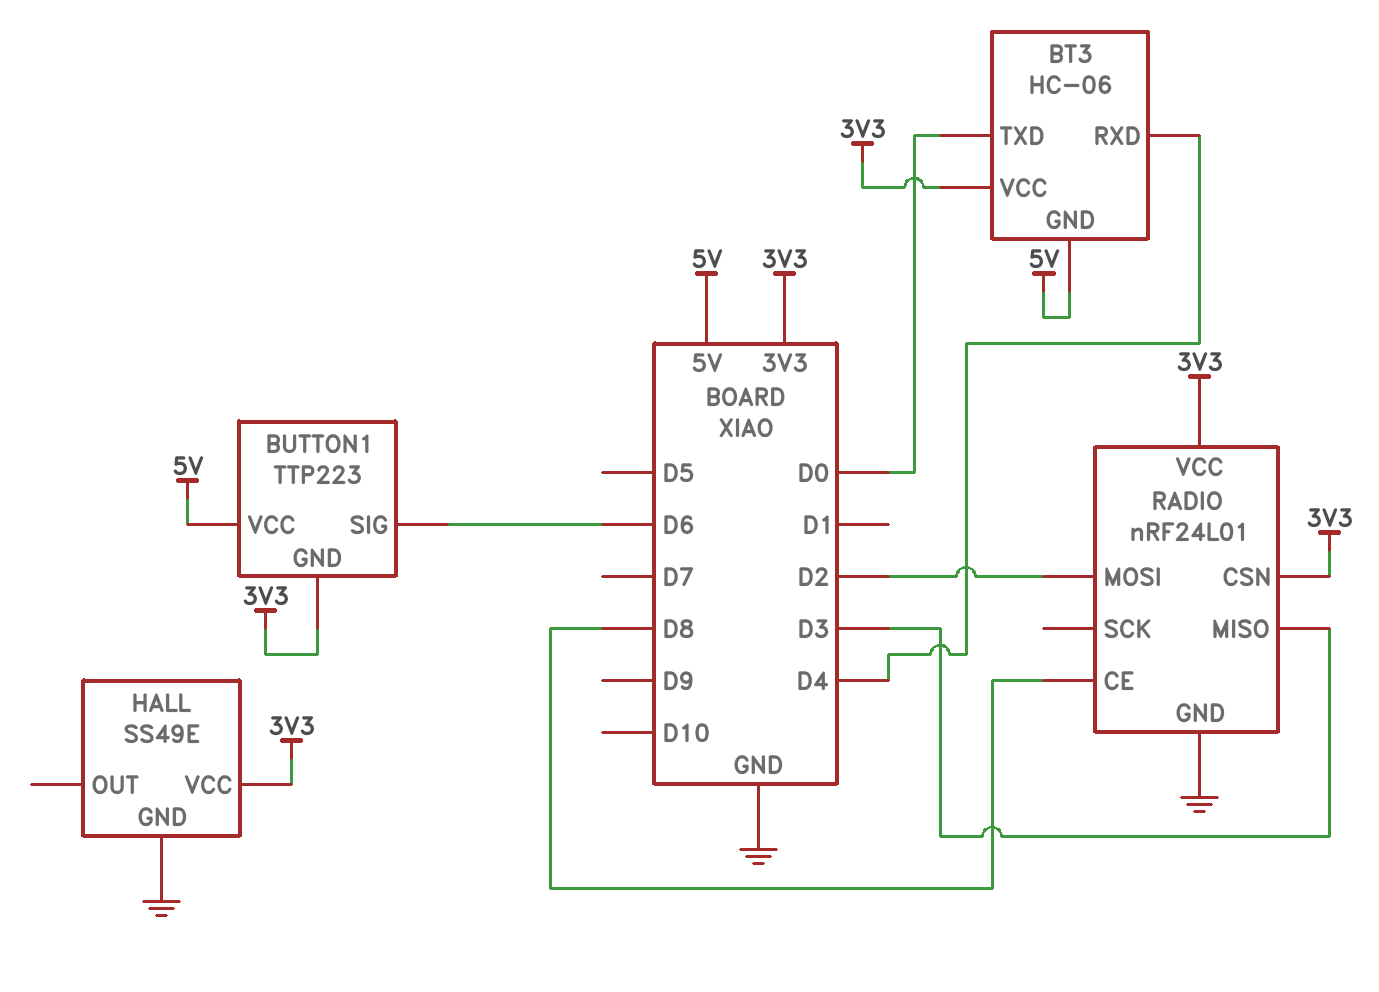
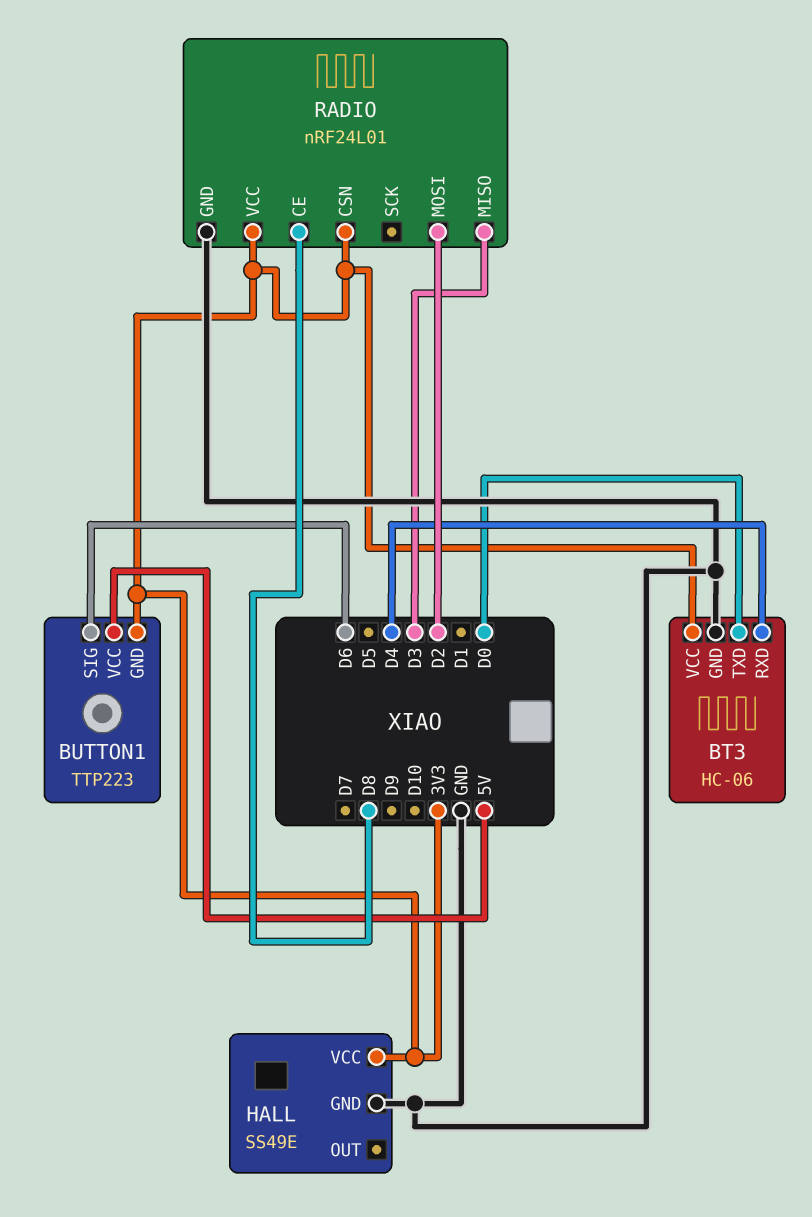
BT3 pin GND: 5V -> GND

